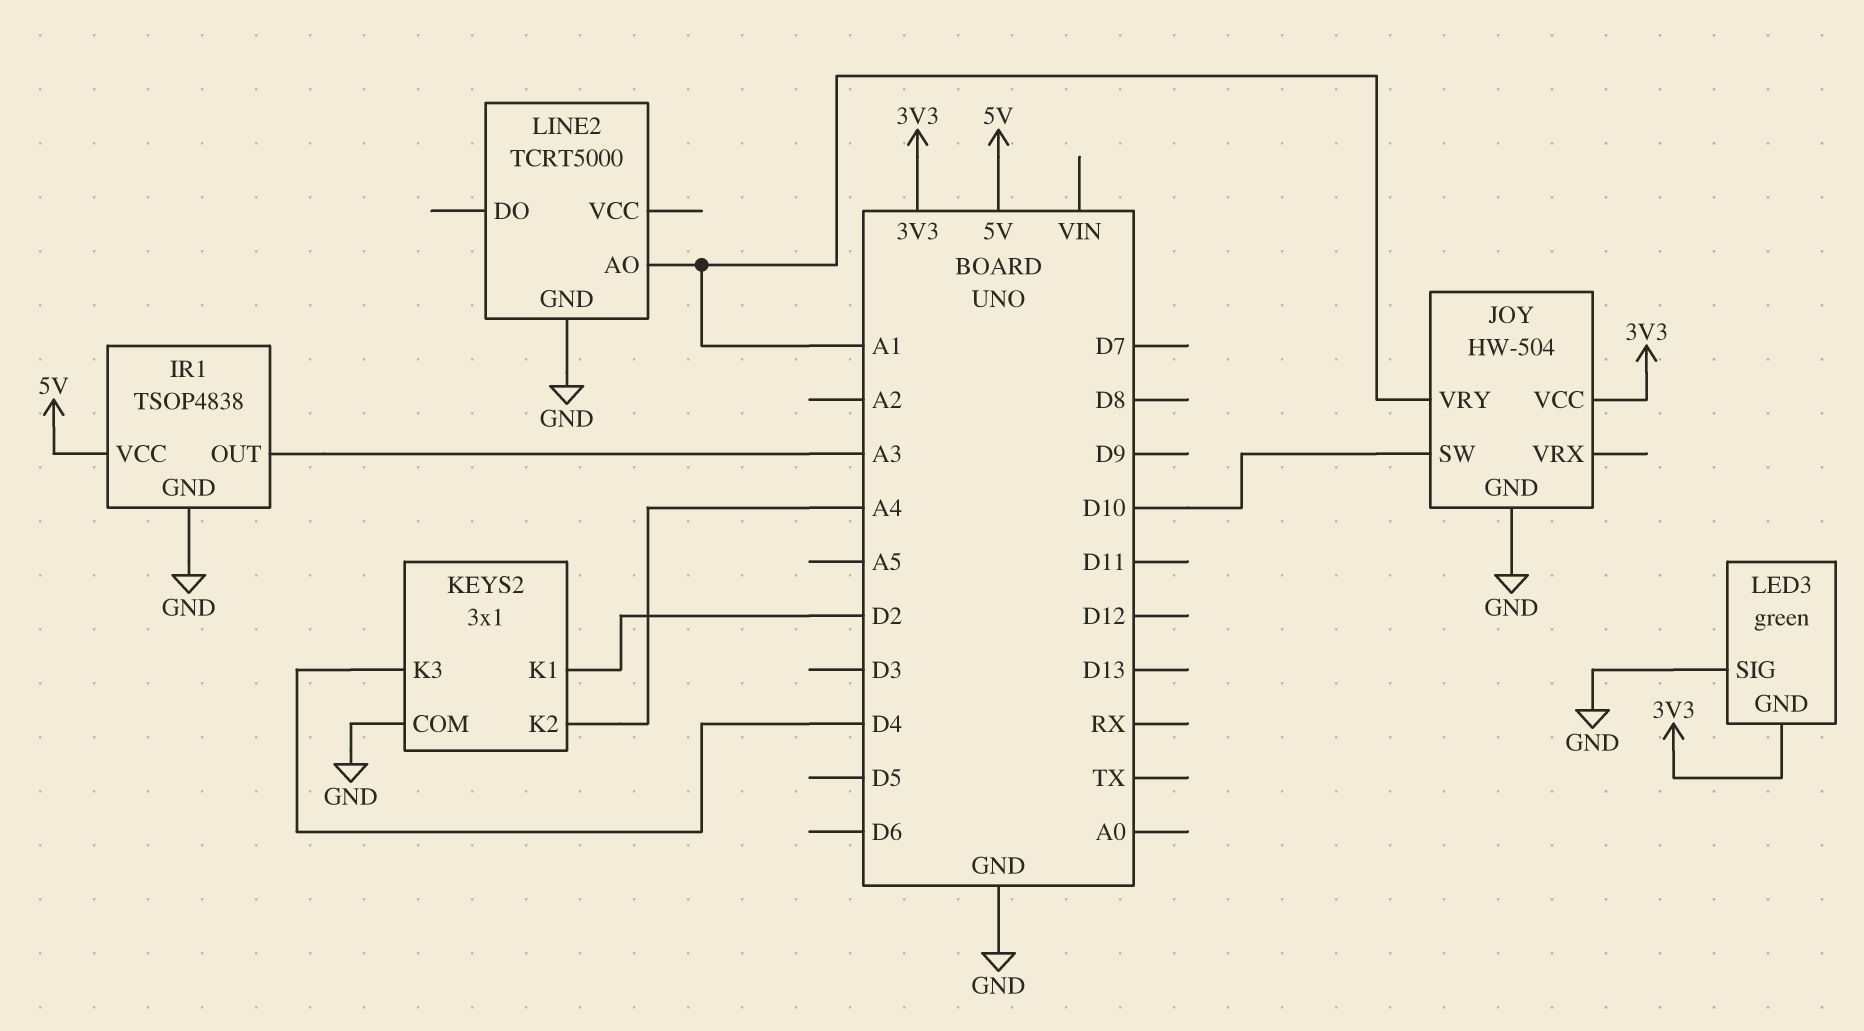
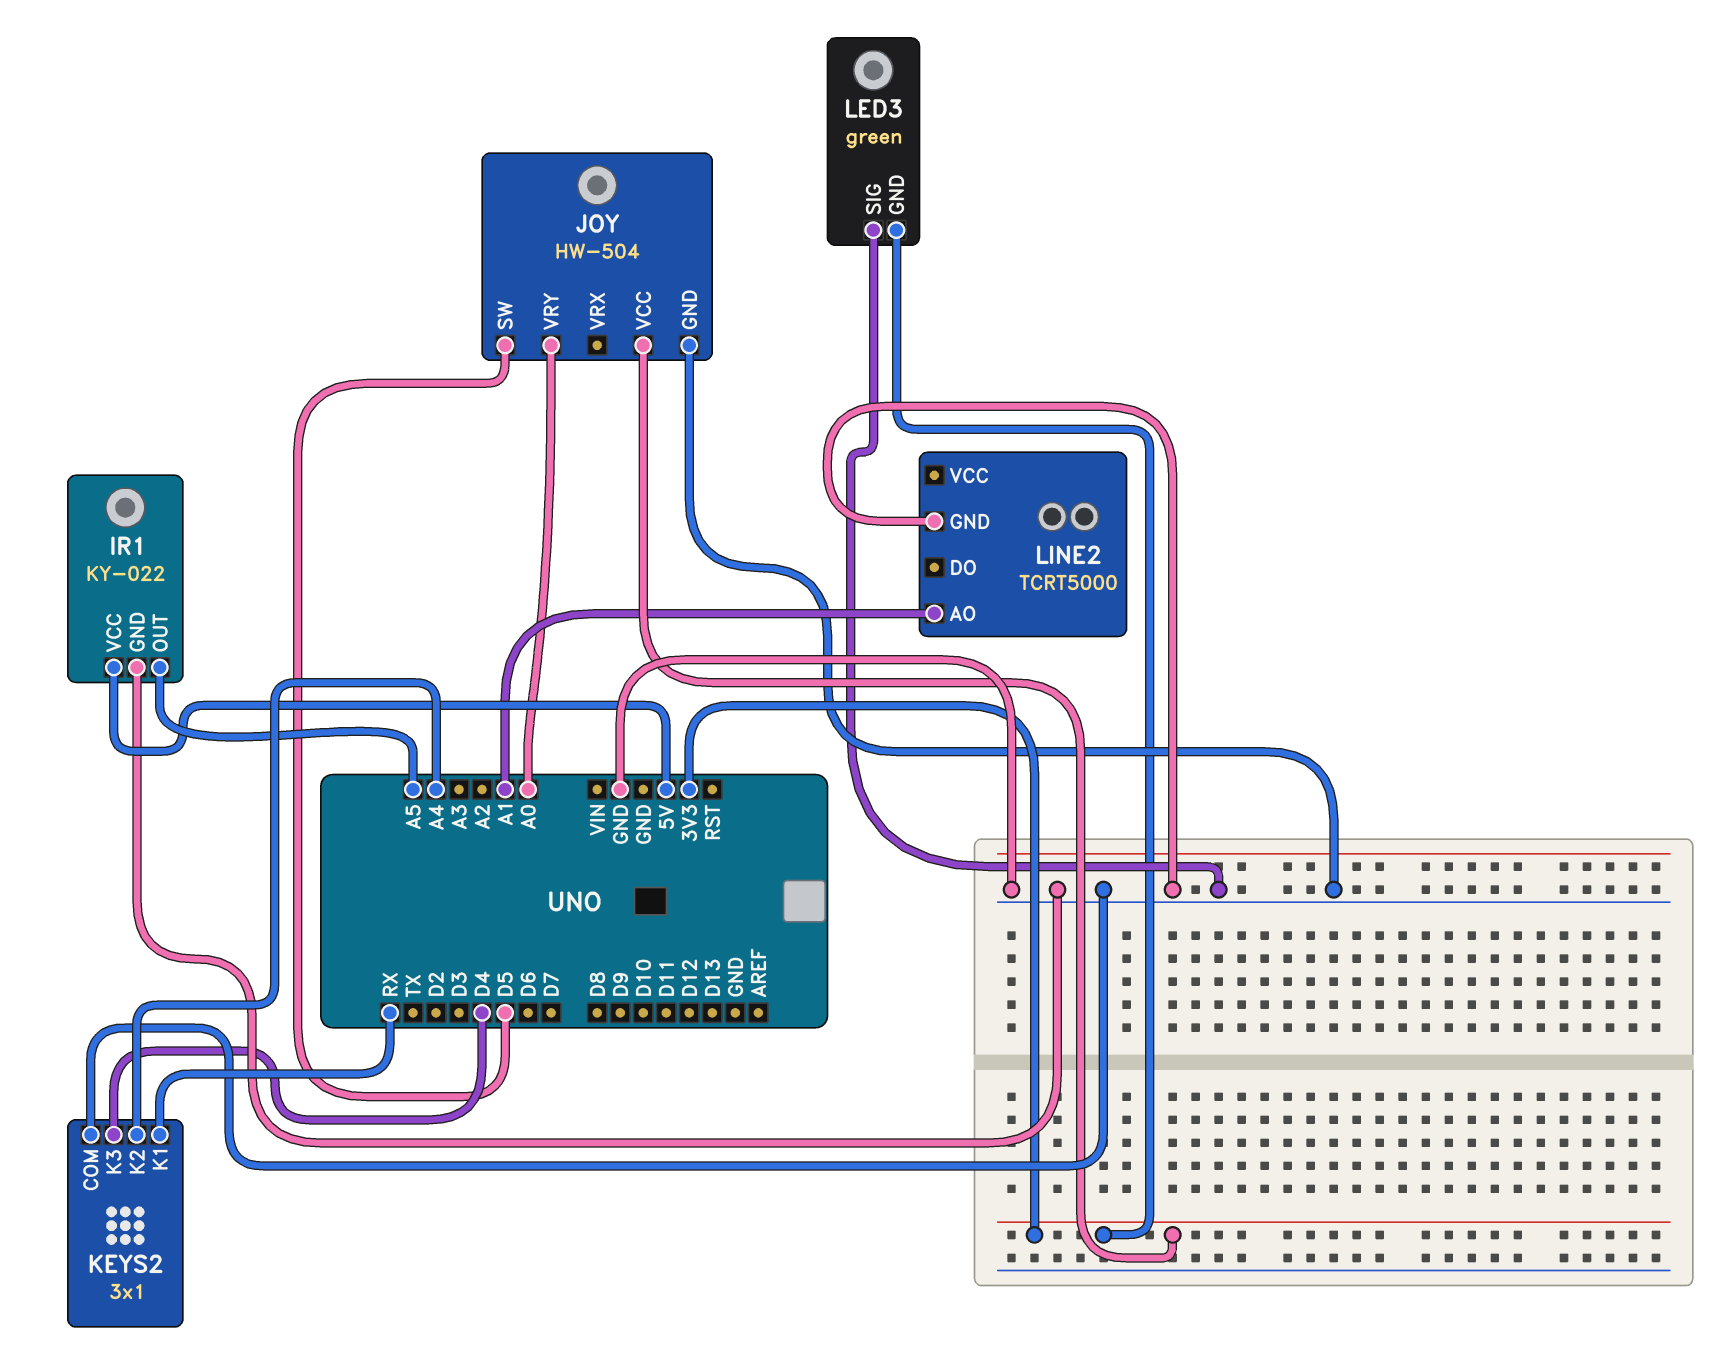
IR1: TSOP4838 -> KY-022
IR1 pin OUT: A3 -> A5
JOY pin SW: D10 -> D5
JOY pin VRY: A1 -> A0
KEYS2 pin K1: D2 -> RX

